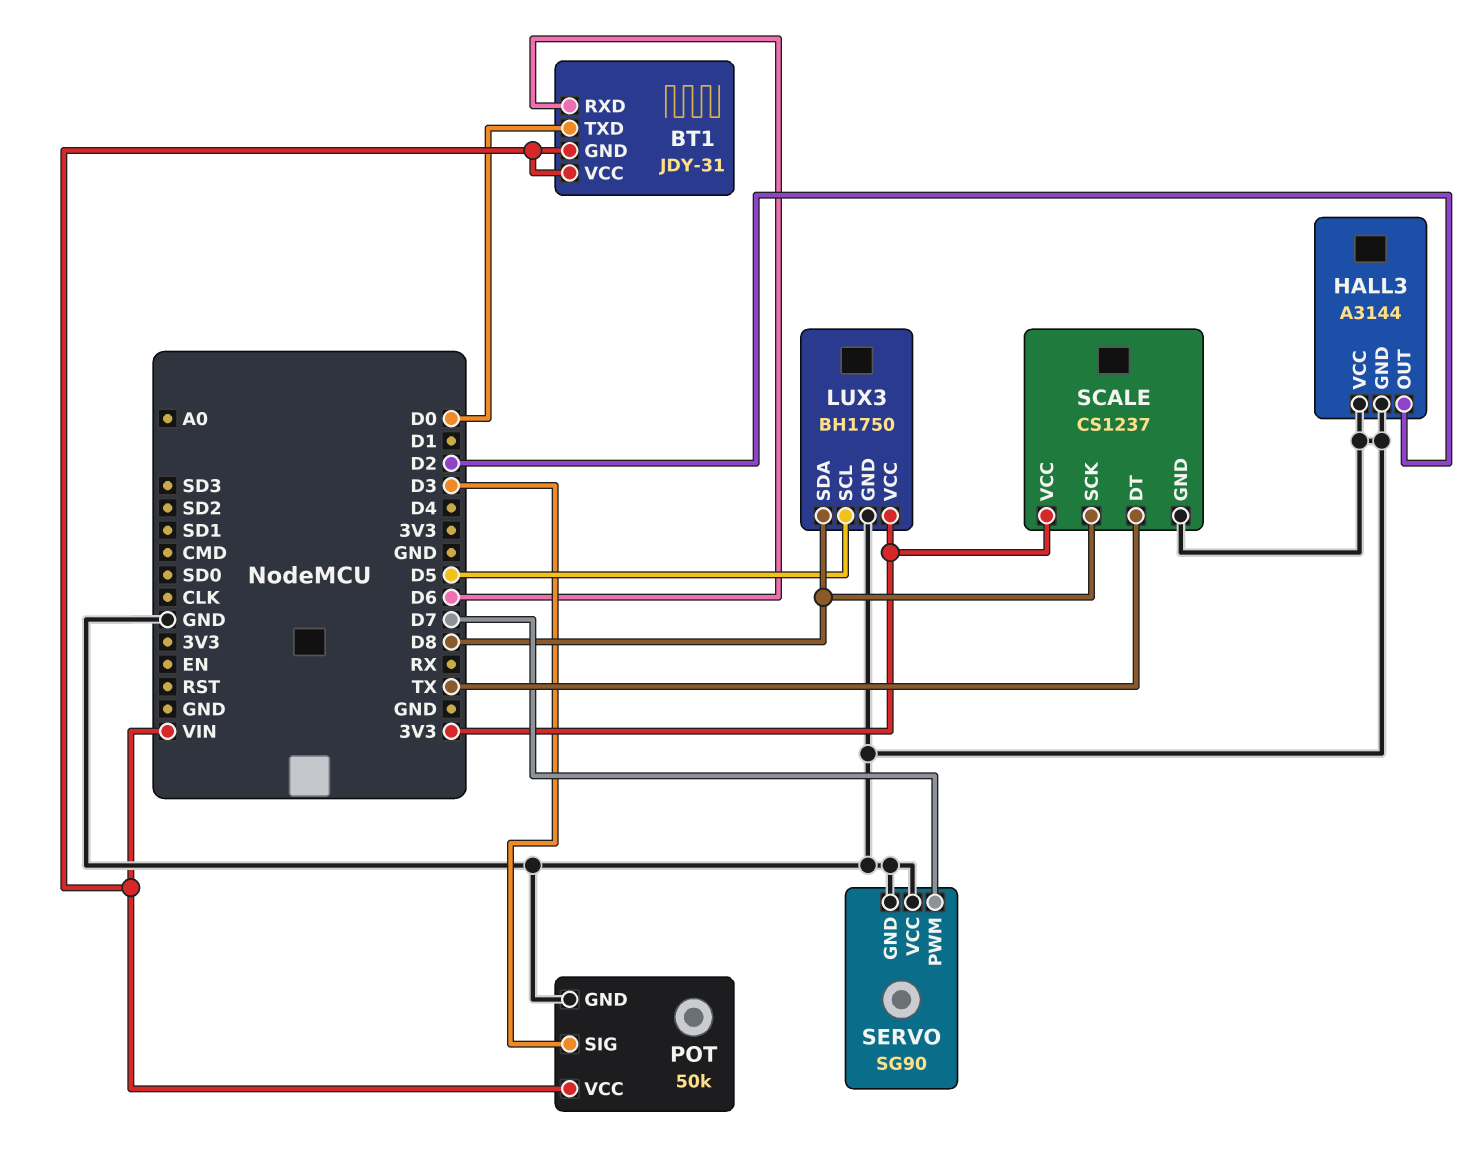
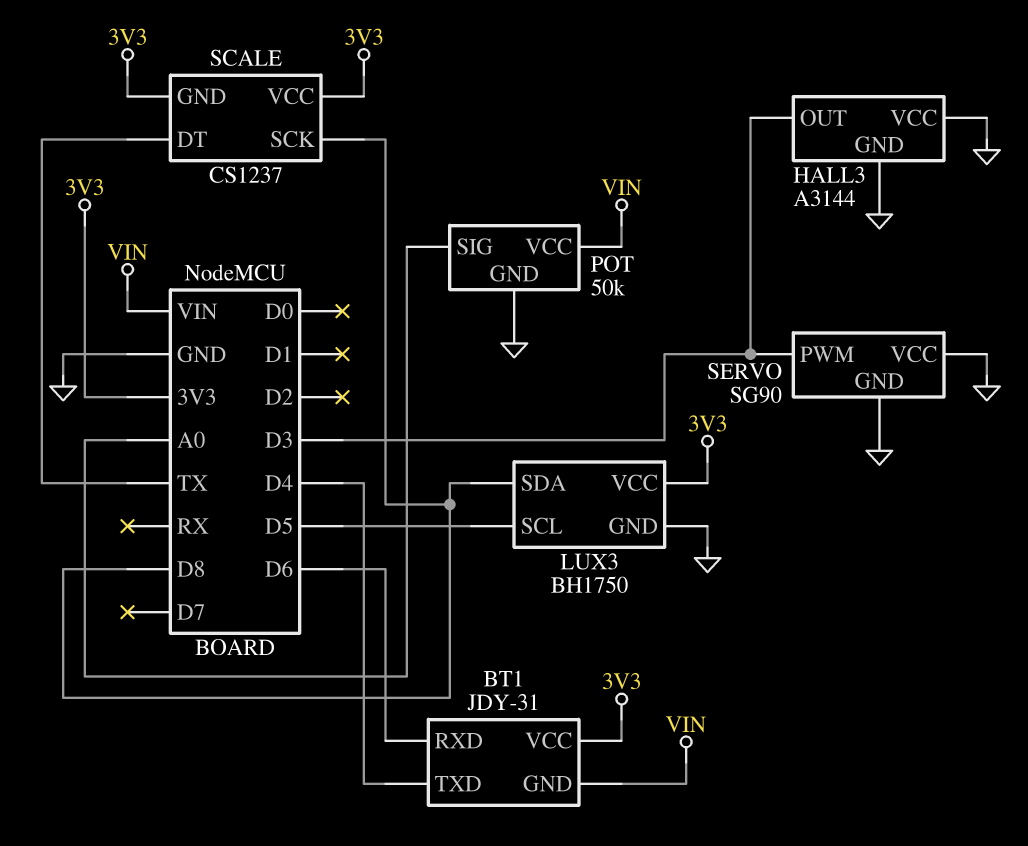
BT1 pin TXD: D0 -> D4
BT1 pin VCC: VIN -> 3V3
HALL3 pin OUT: D2 -> D3
POT pin SIG: D3 -> A0
SCALE pin GND: GND -> 3V3
SERVO pin PWM: D7 -> D3

